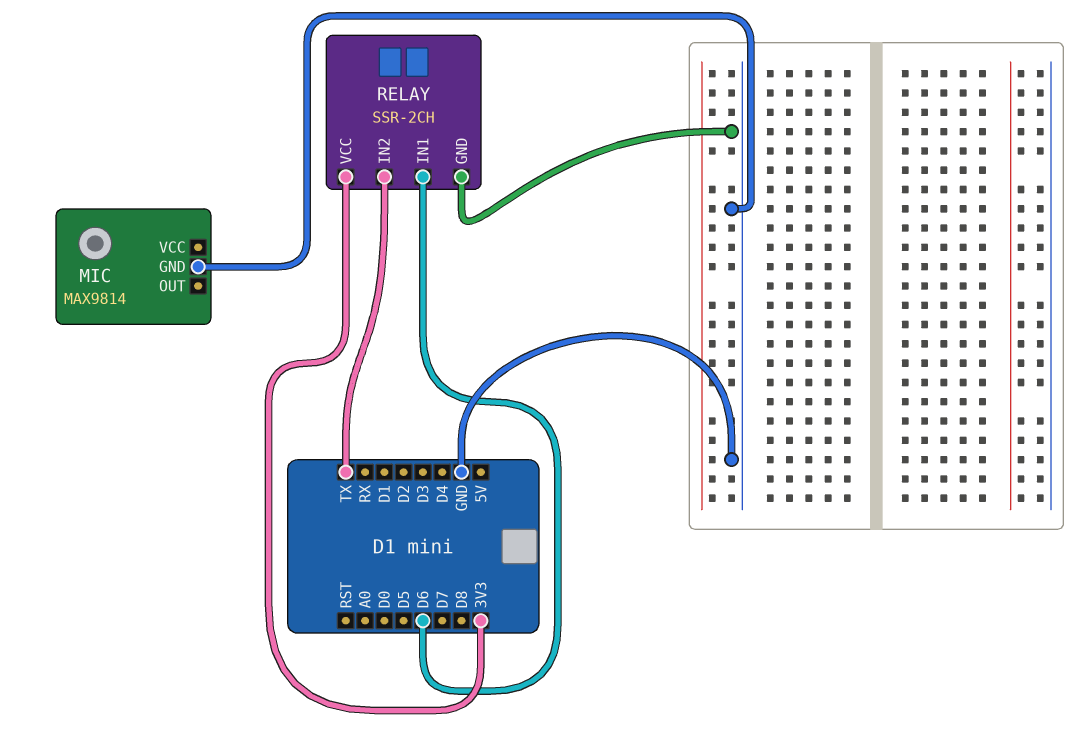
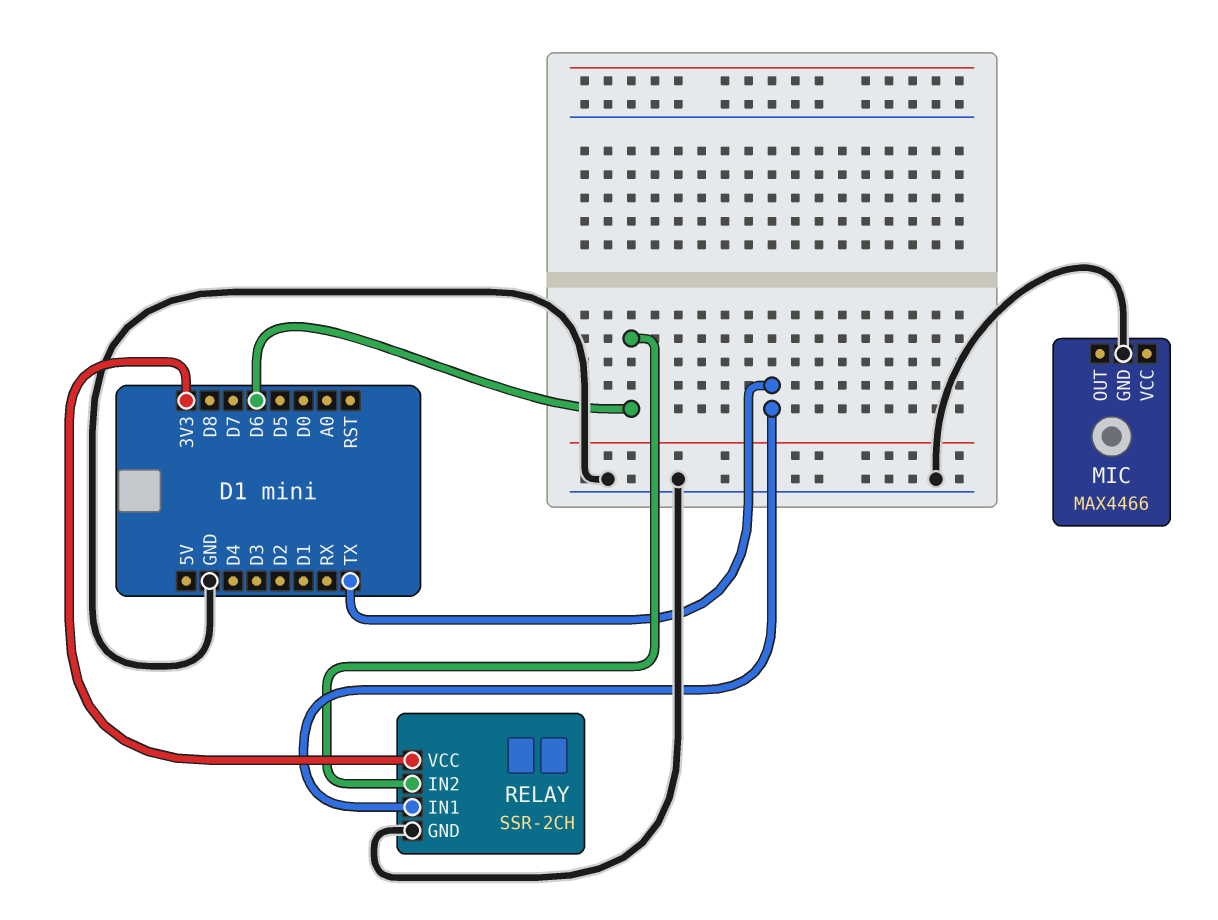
MIC: MAX9814 -> MAX4466
RELAY pin IN1: D6 -> TX
RELAY pin IN2: TX -> D6

